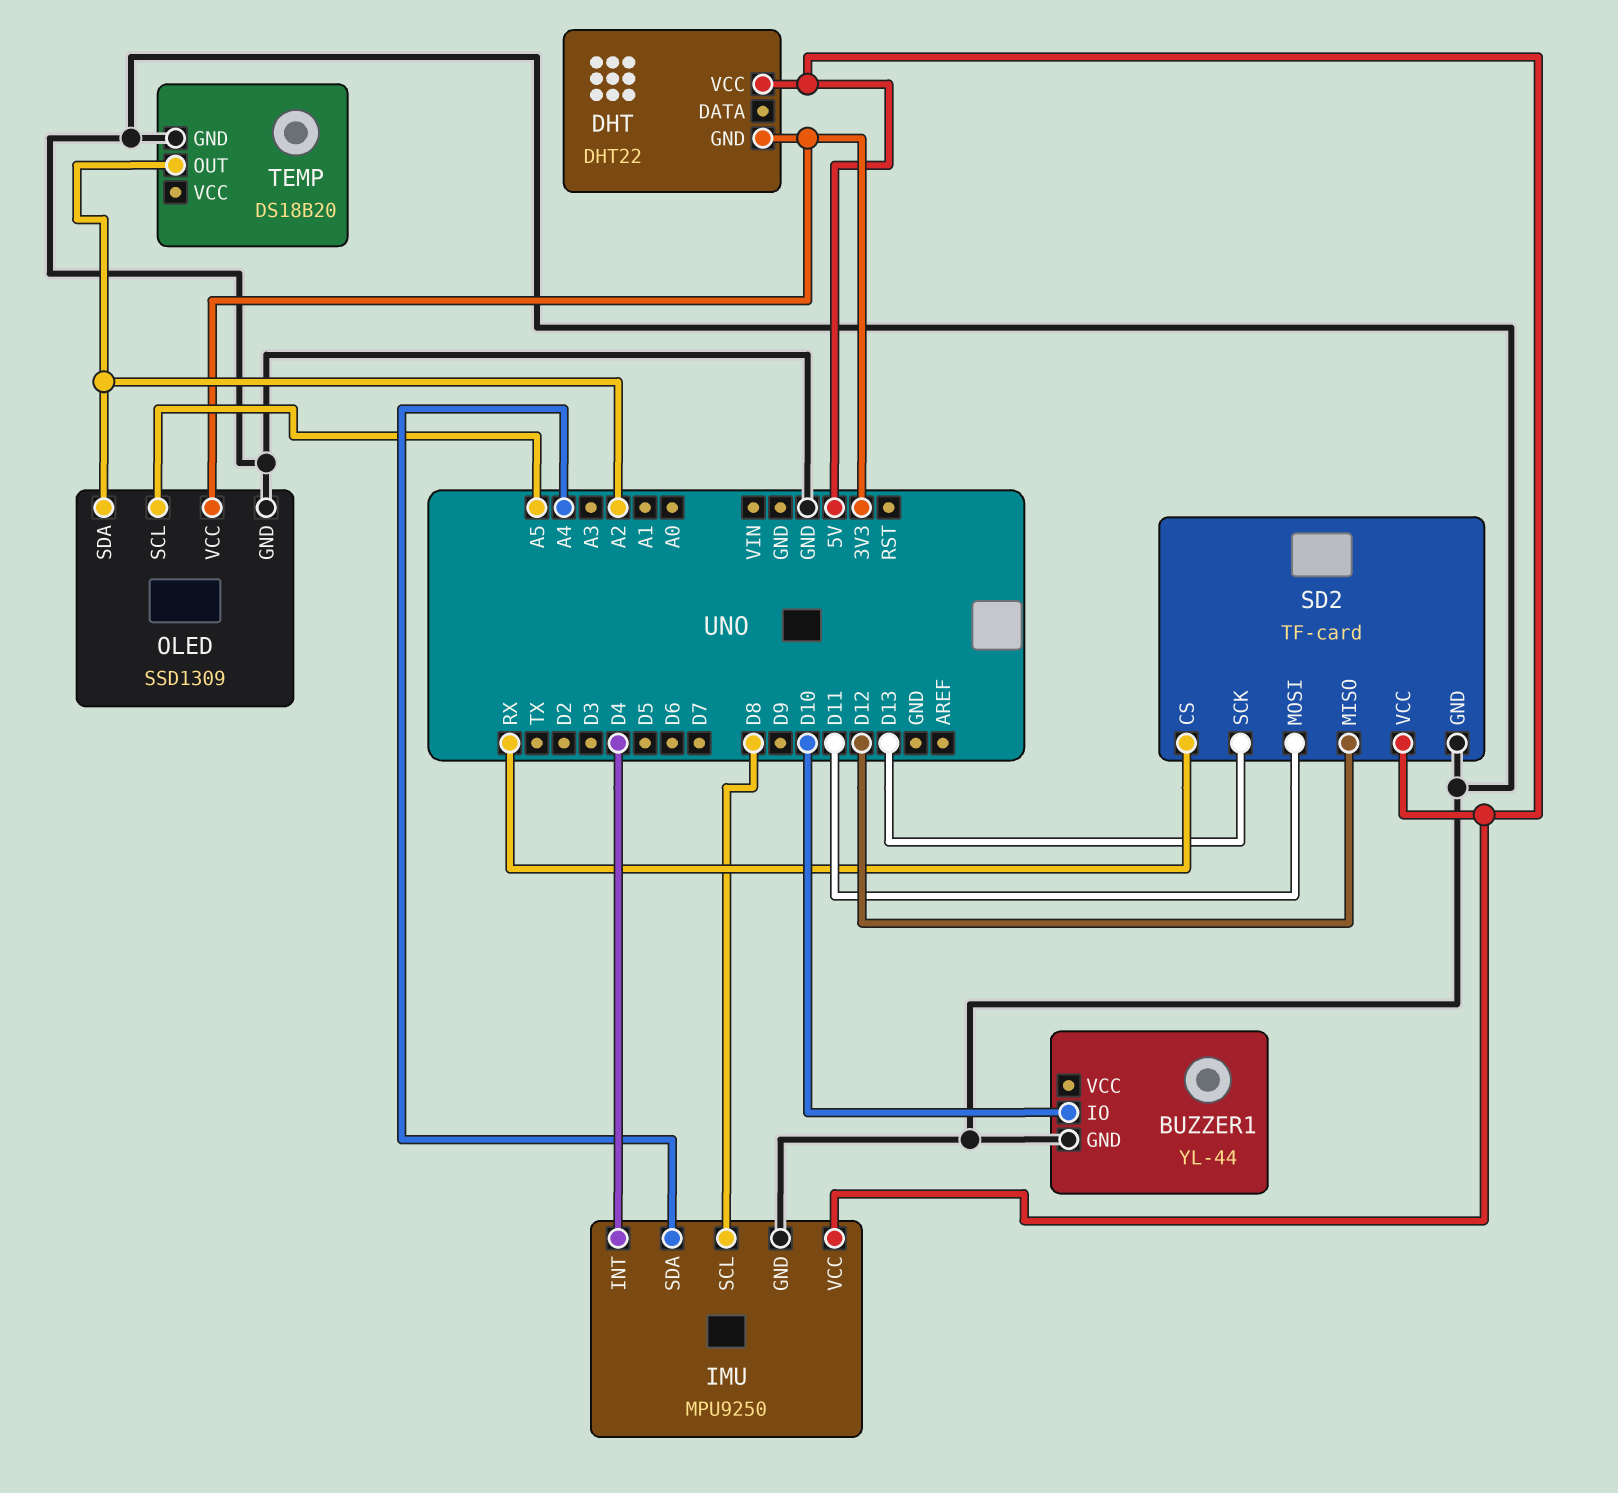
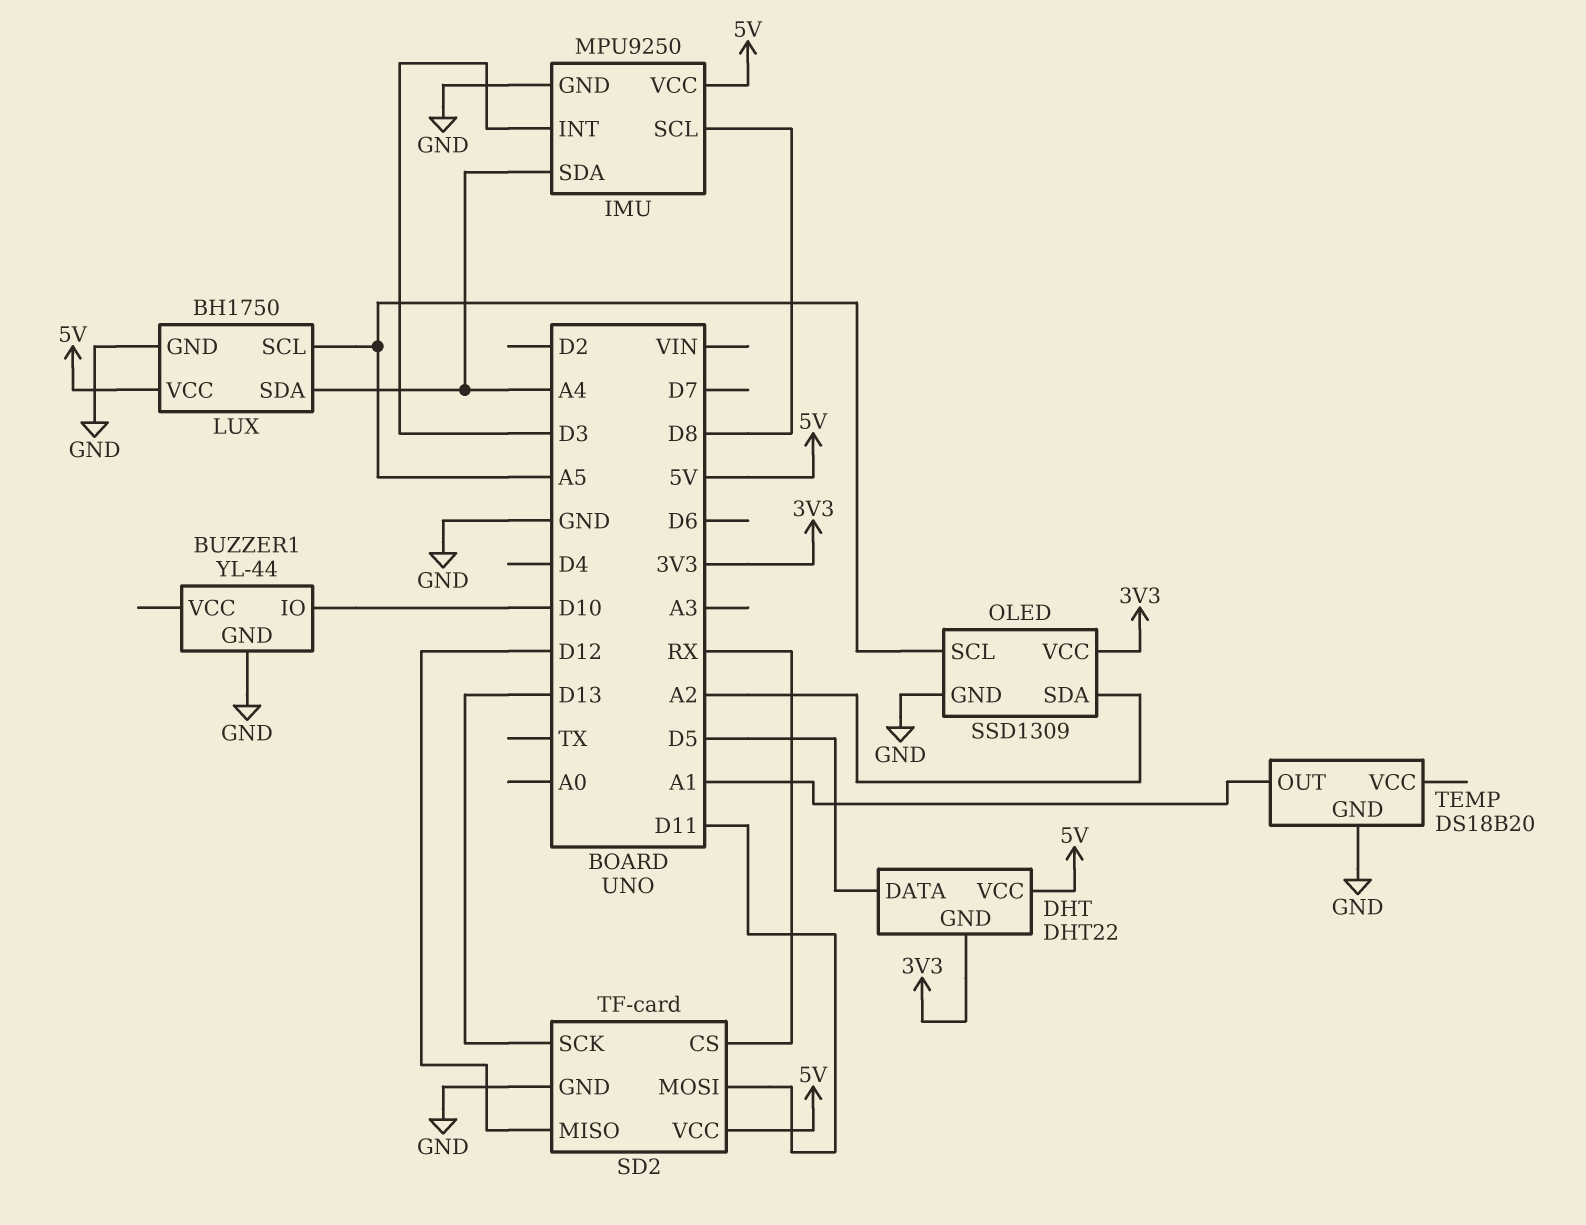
DHT pin DATA: none -> D5
IMU pin INT: D4 -> D3
LUX: none -> BH1750
LUX pin GND: none -> GND
LUX pin SCL: none -> A5
LUX pin SDA: none -> A4
LUX pin VCC: none -> 5V
TEMP pin OUT: A2 -> A1

